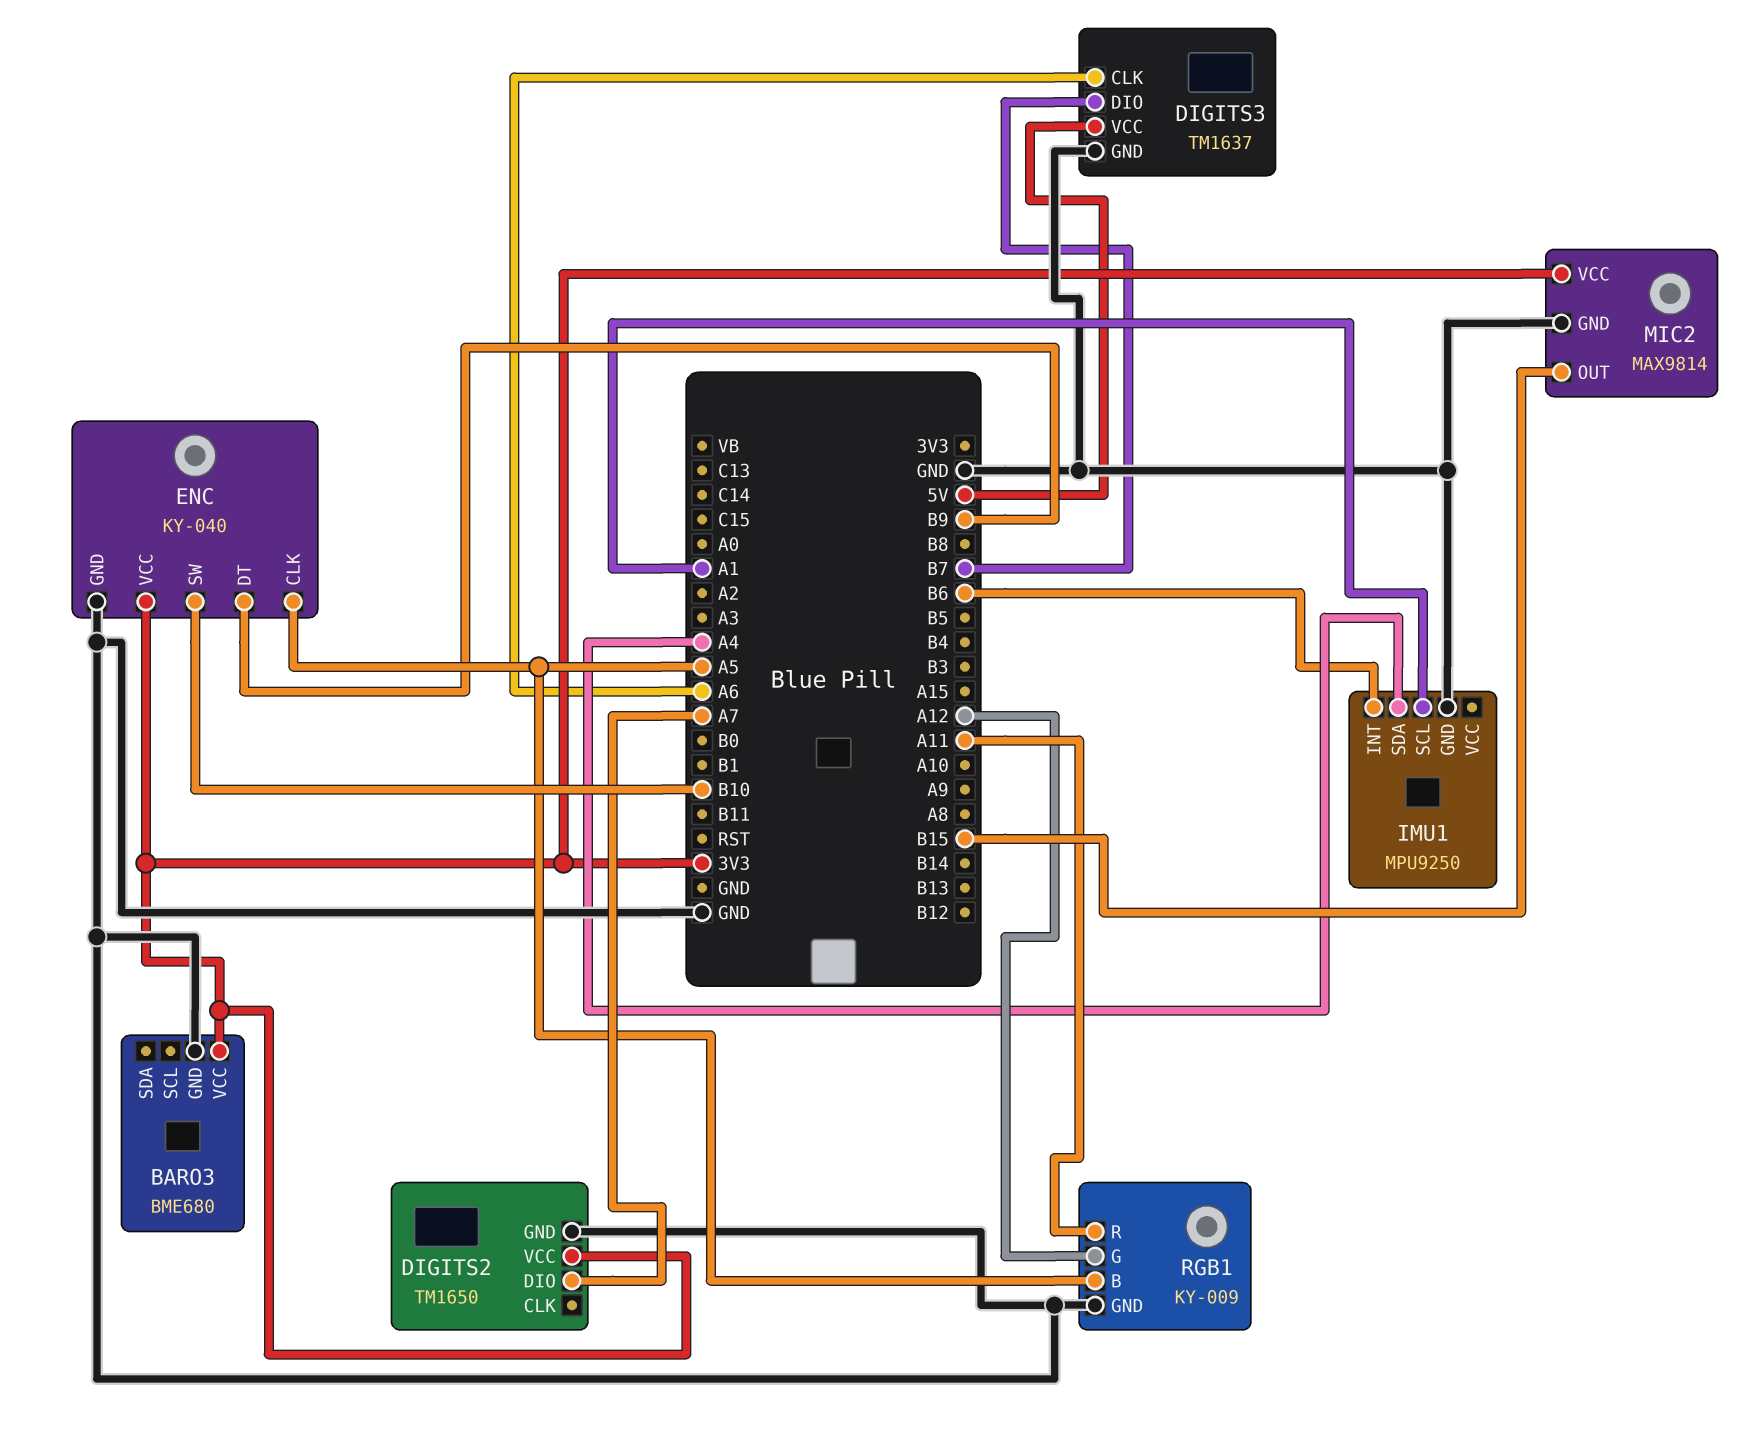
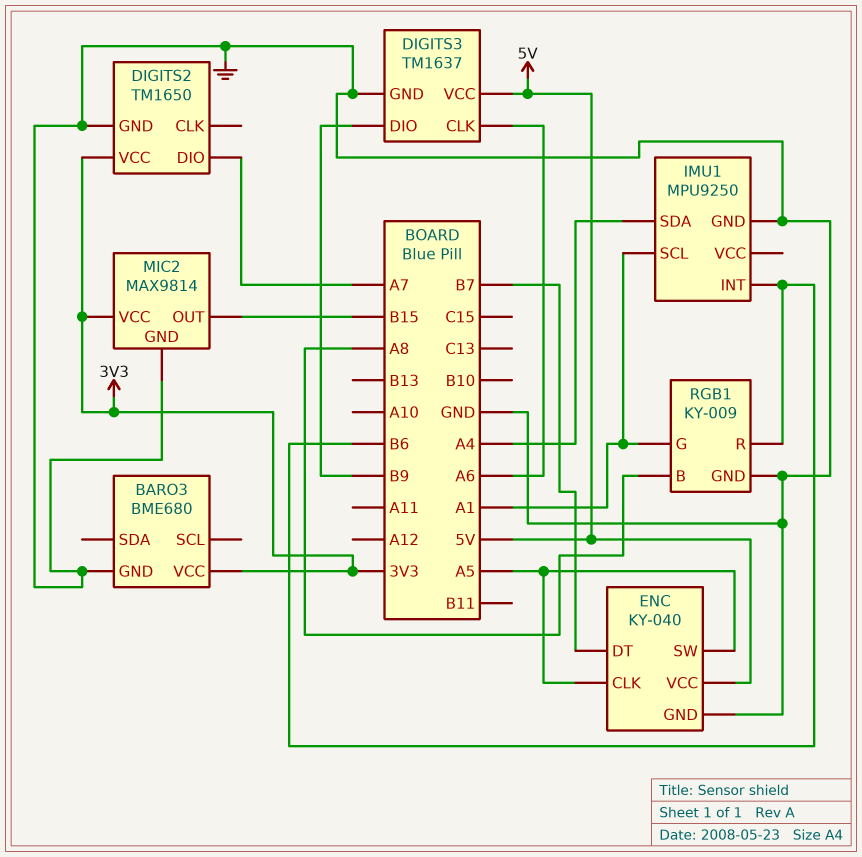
DIGITS3 pin DIO: B7 -> B9
ENC pin DT: B9 -> B7
ENC pin SW: B10 -> A5
ENC pin VCC: 3V3 -> 5V
RGB1 pin B: A5 -> A8
RGB1 pin G: A12 -> A1
RGB1 pin R: A11 -> B6

